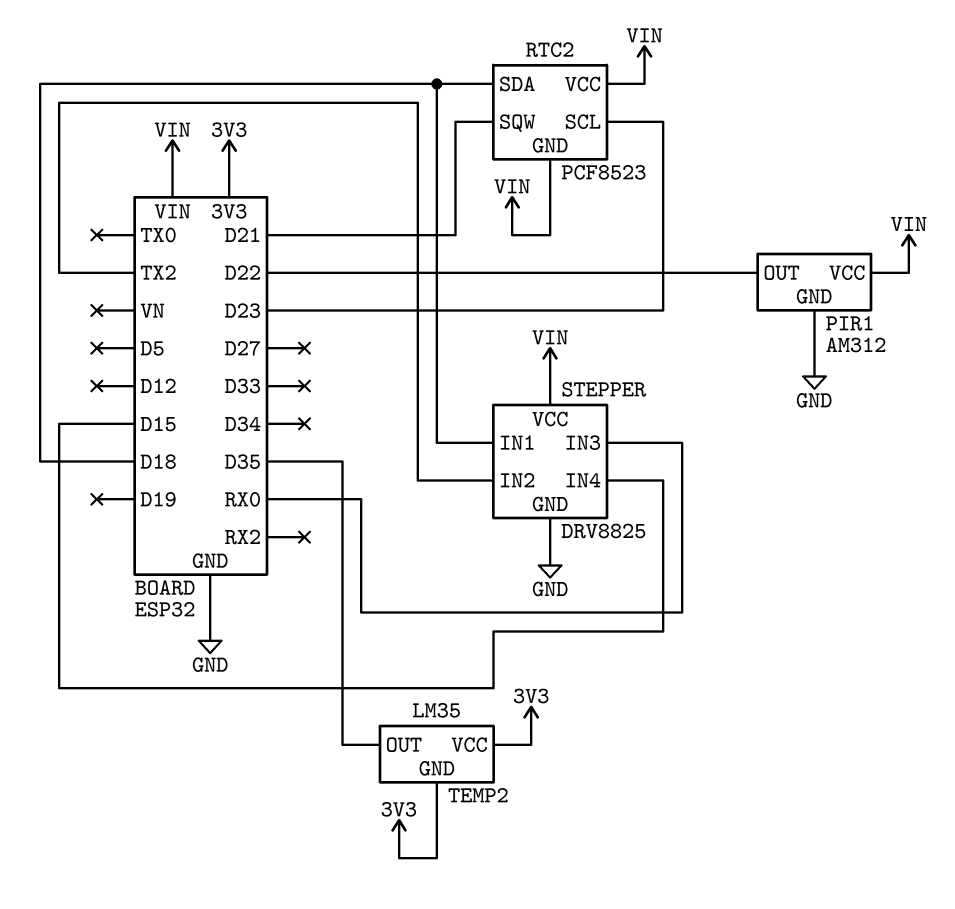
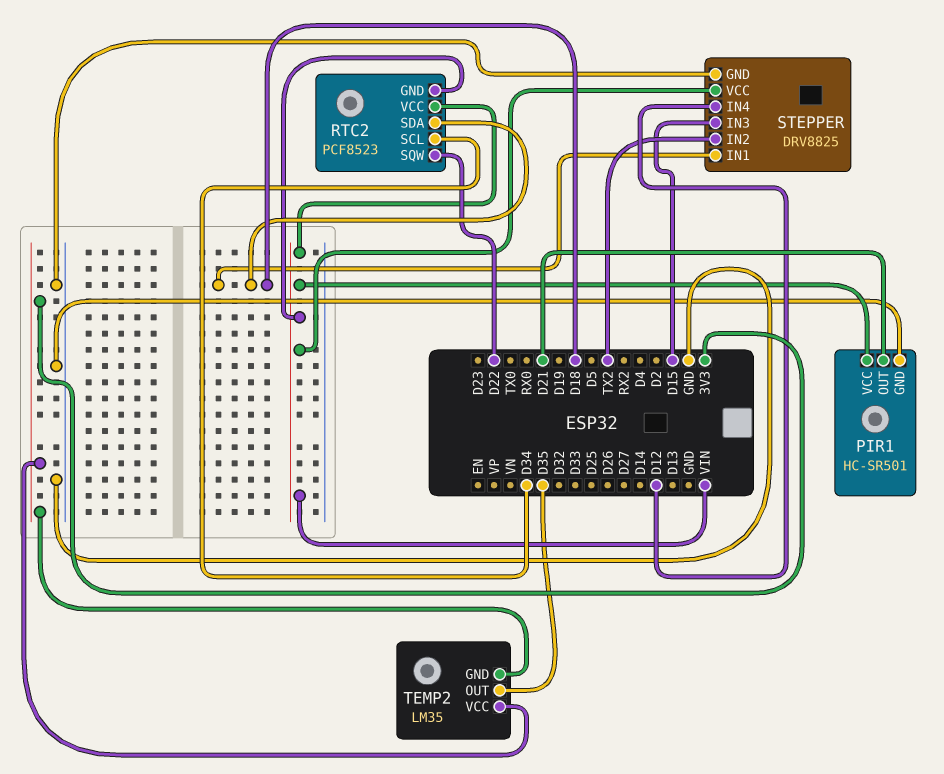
PIR1: AM312 -> HC-SR501
PIR1 pin OUT: D22 -> D21
RTC2 pin SCL: D23 -> D34
RTC2 pin SQW: D21 -> D22
STEPPER pin IN3: RX0 -> D15
STEPPER pin IN4: D15 -> D12

